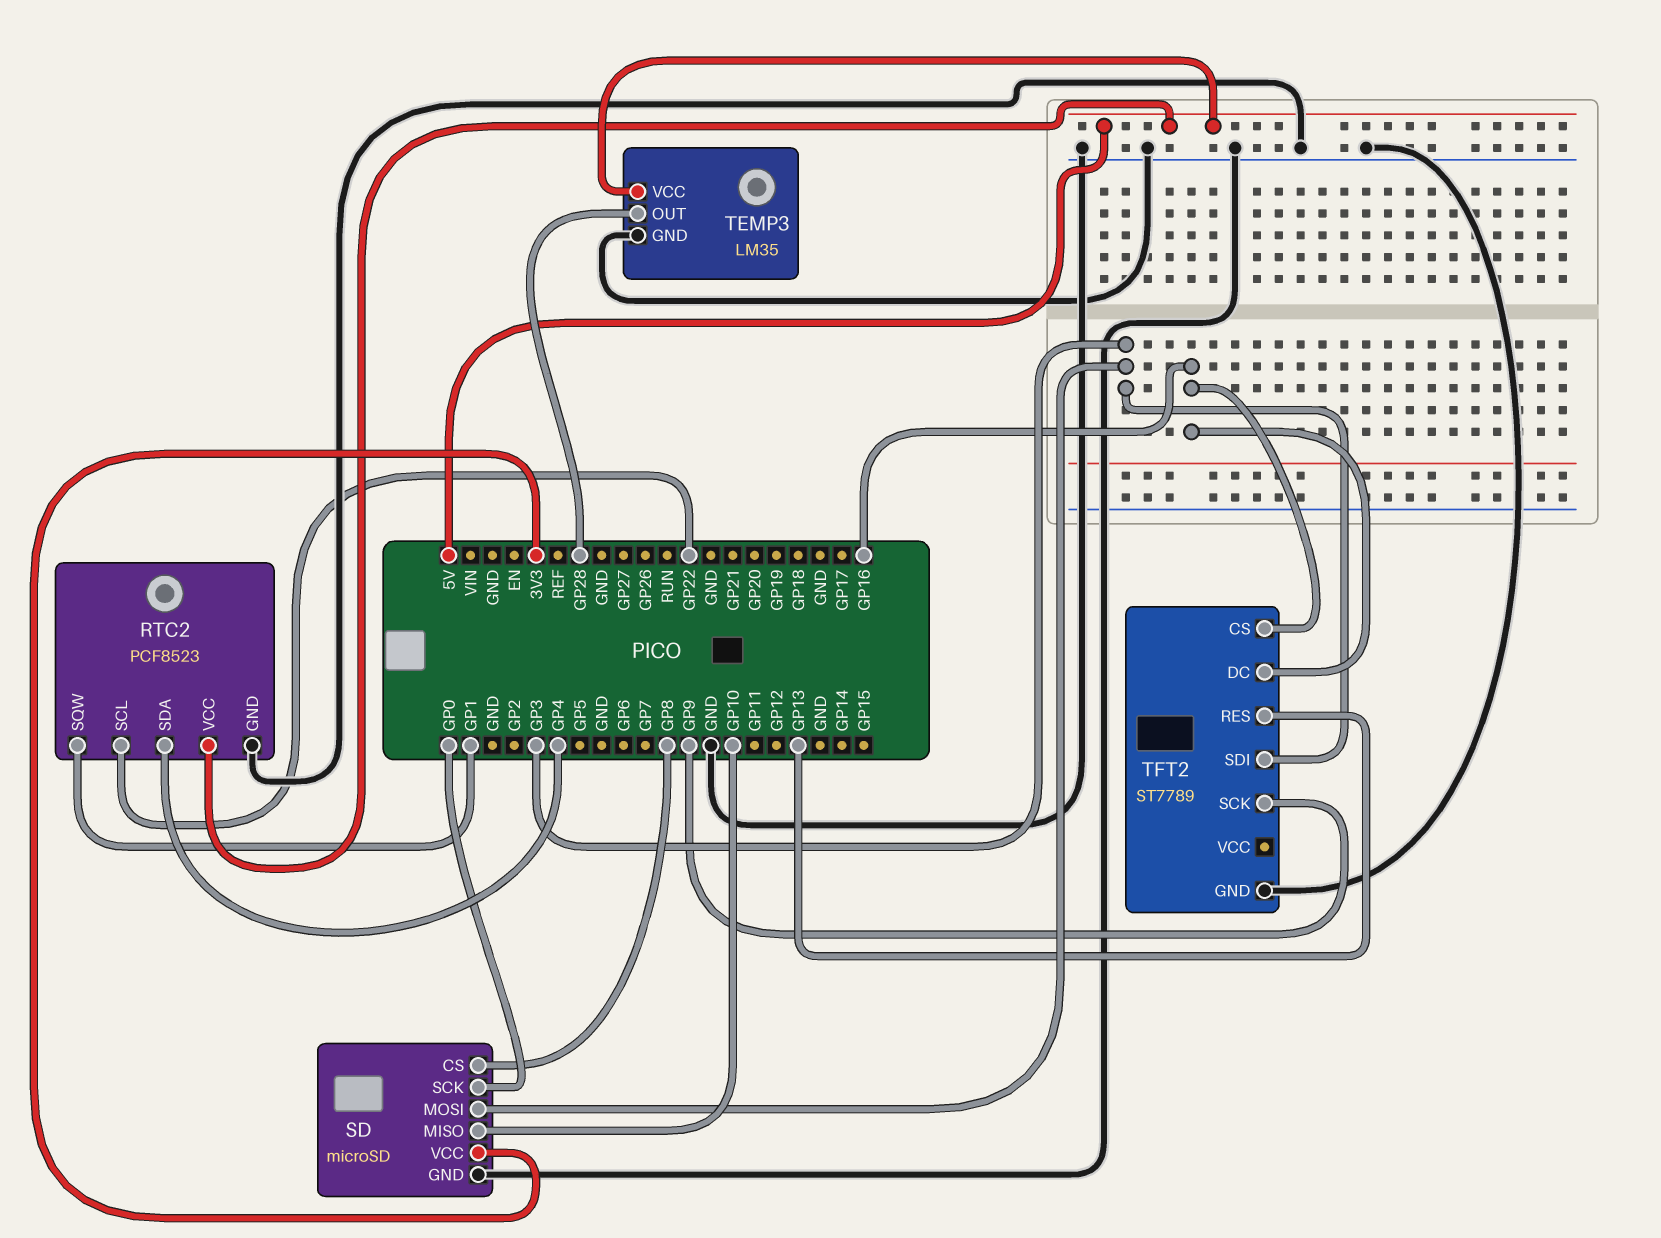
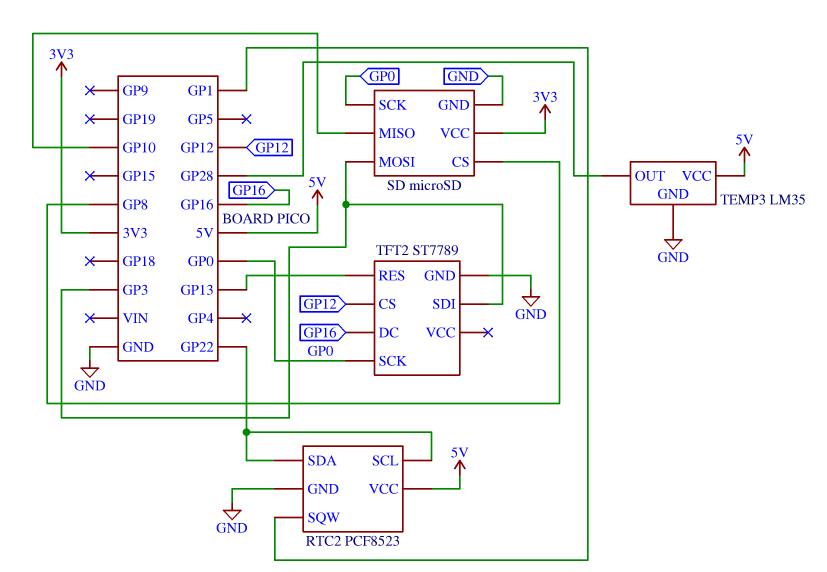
RTC2 pin SDA: GP4 -> GP22
TFT2 pin CS: GP16 -> GP12
TFT2 pin SCK: GP9 -> GP0

